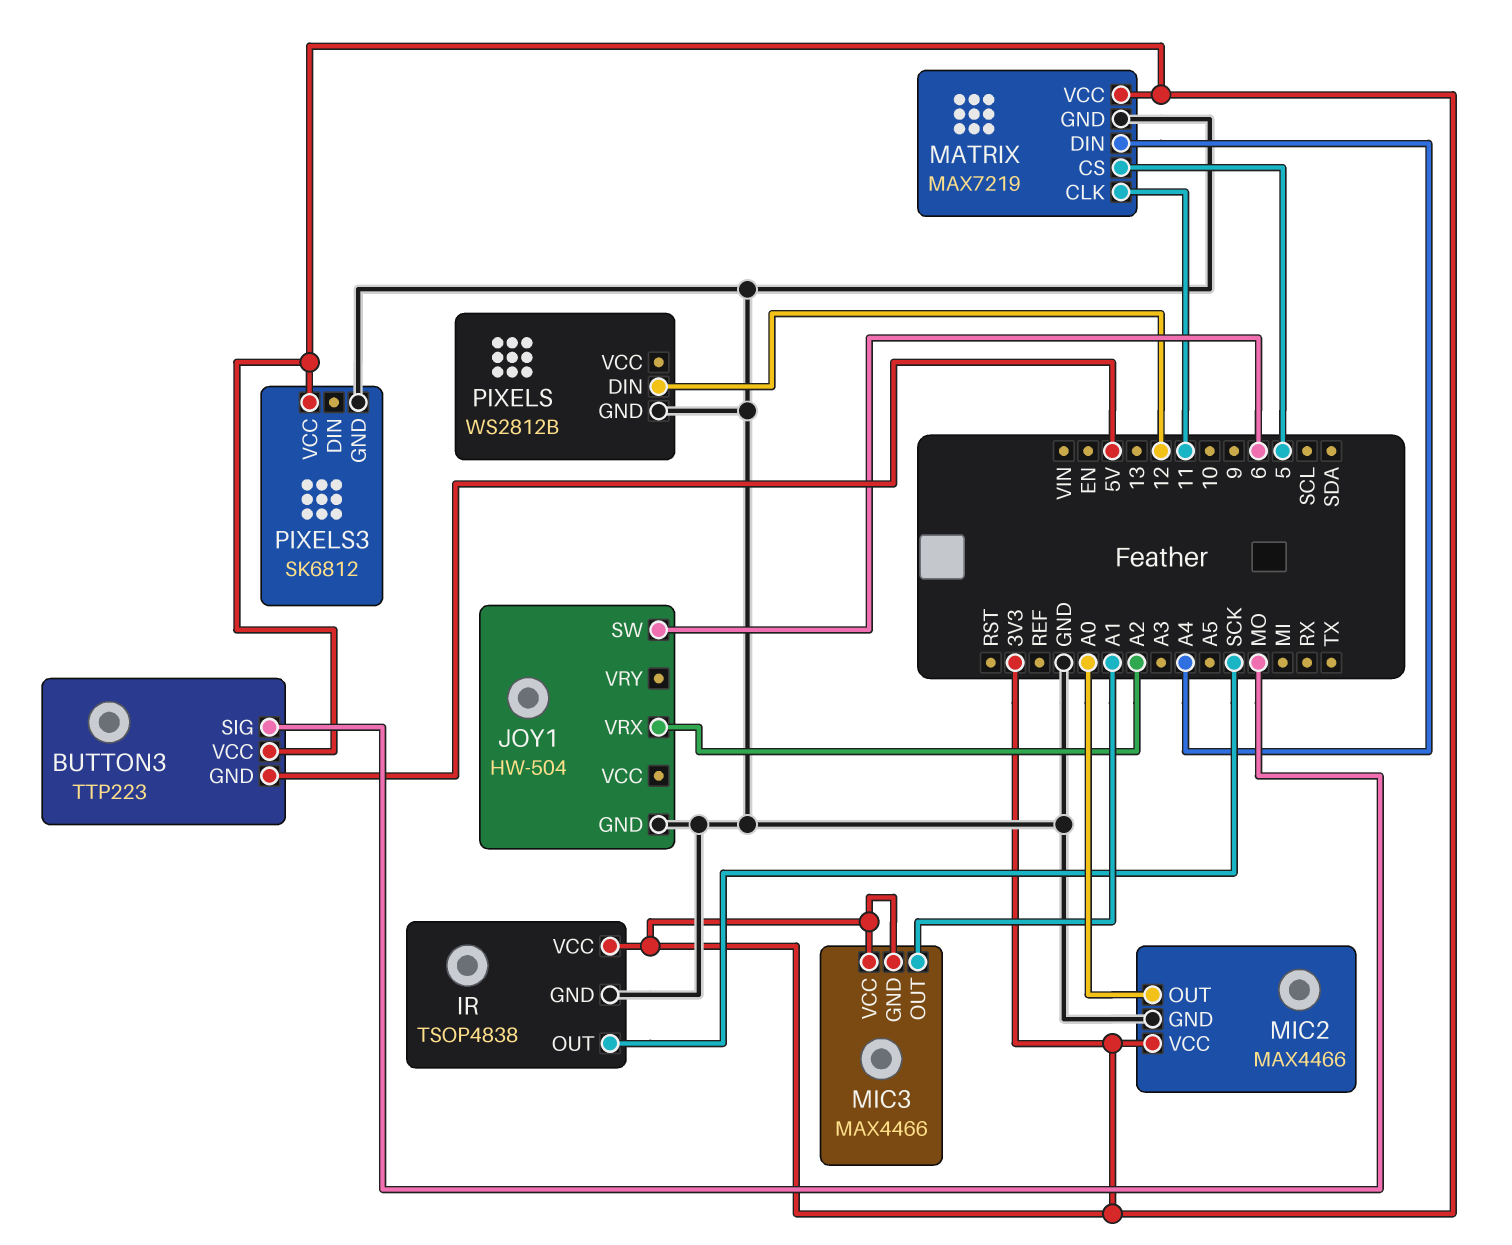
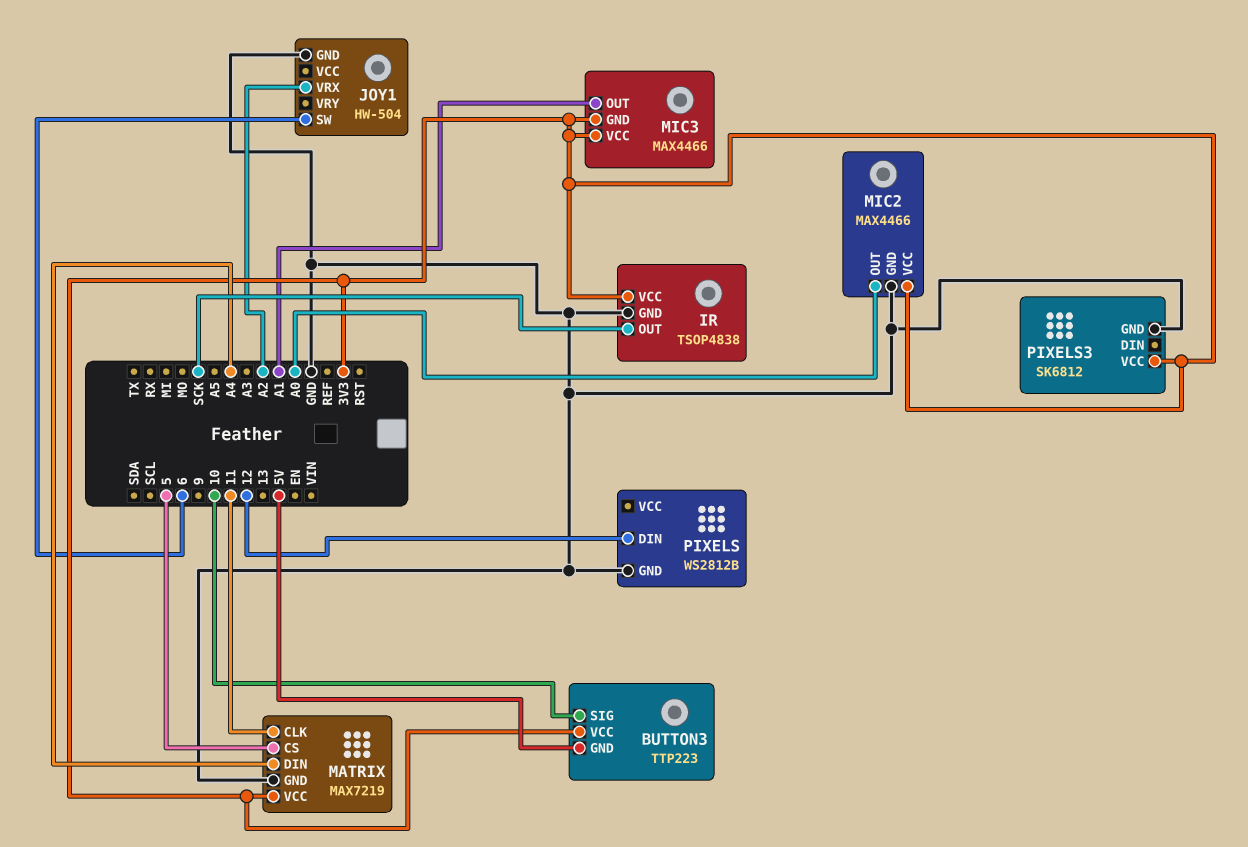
BUTTON3 pin SIG: MO -> 10

